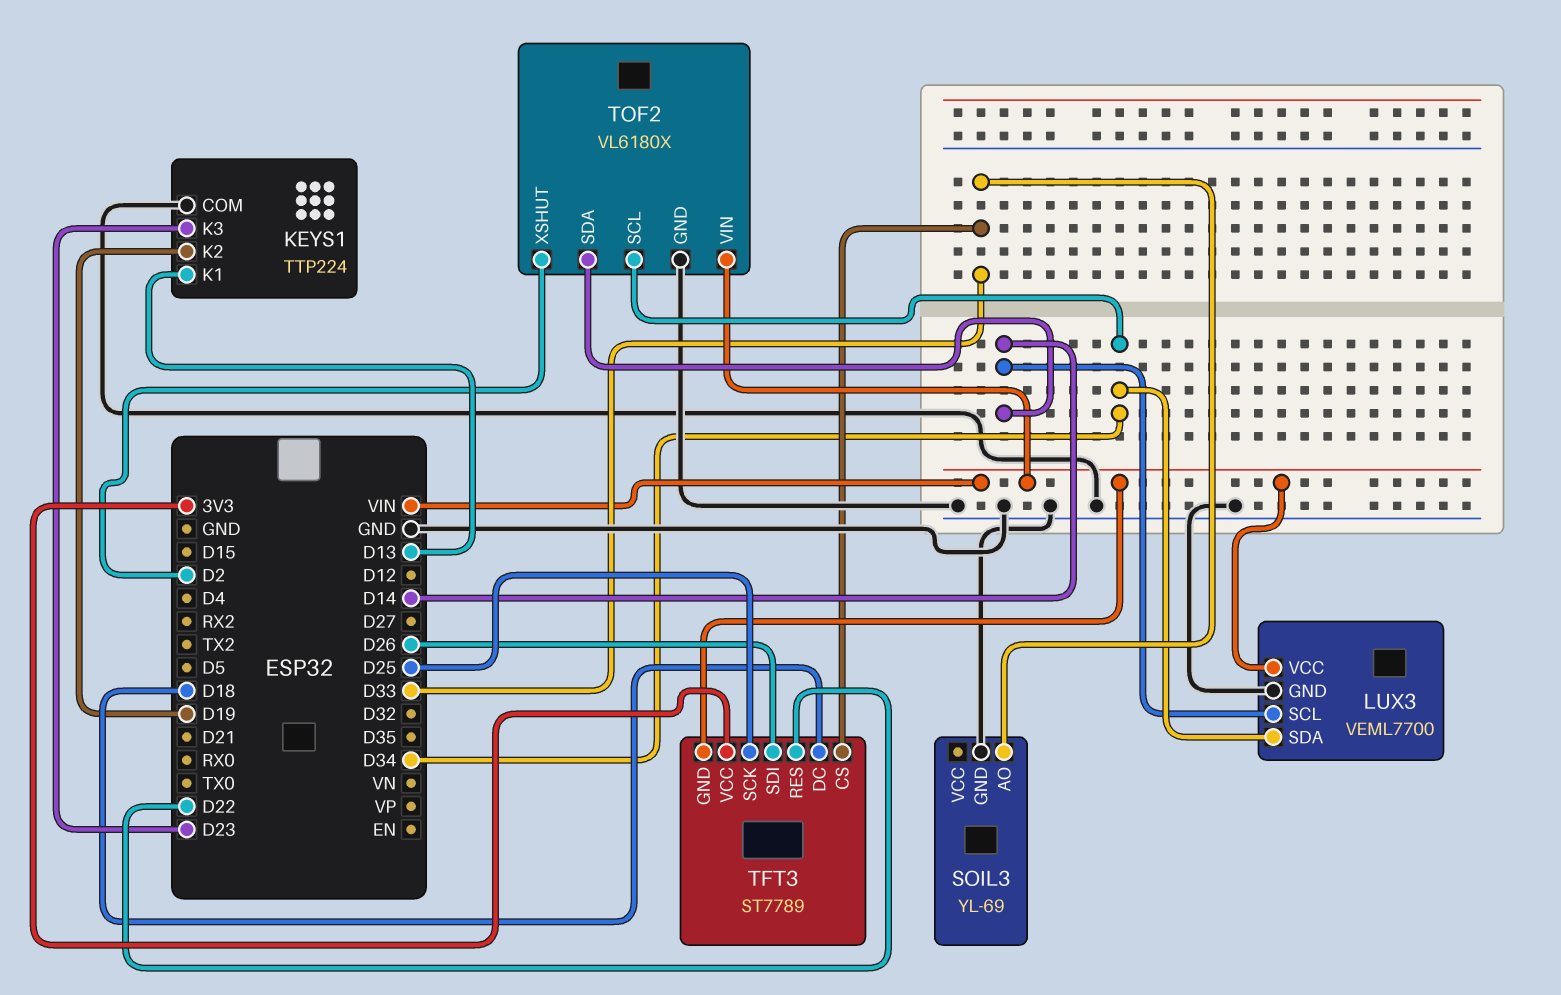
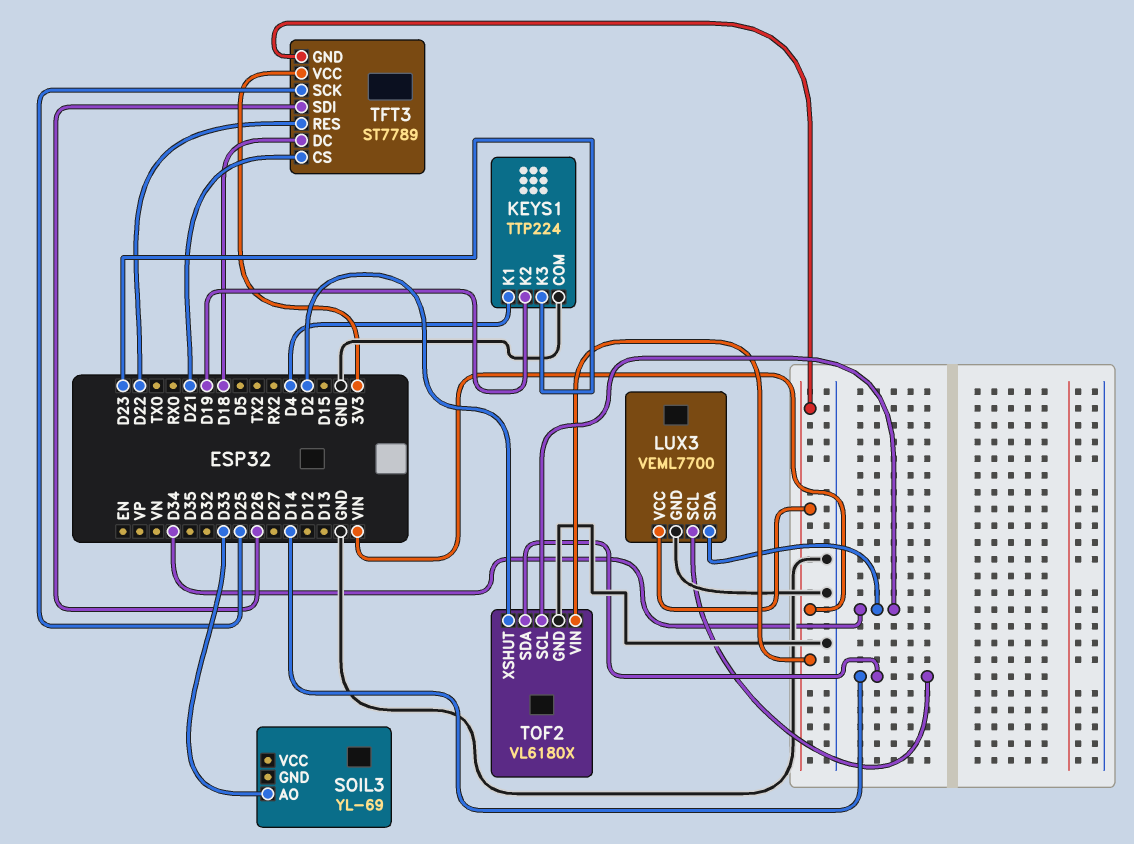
KEYS1 pin K1: D13 -> D4
SOIL3 pin GND: GND -> none
TFT3 pin CS: D33 -> D21

